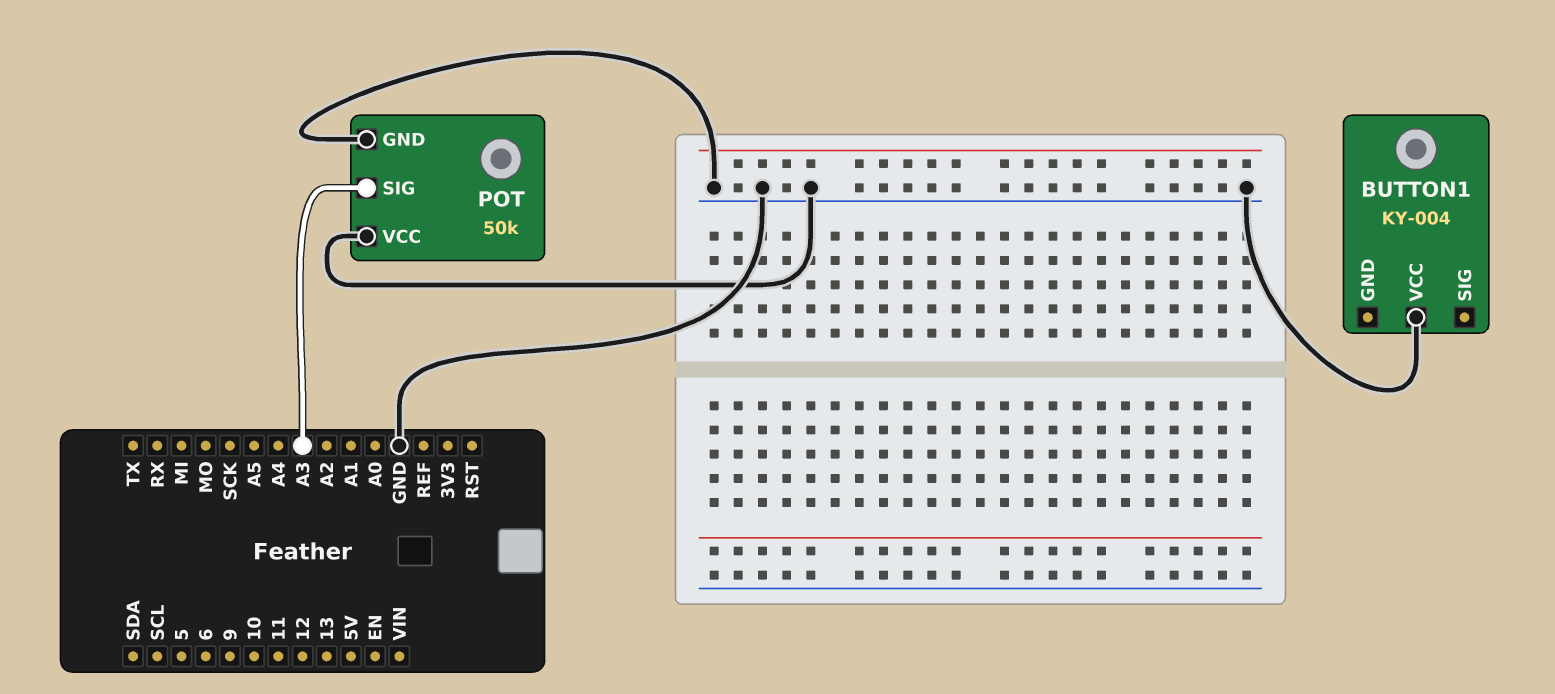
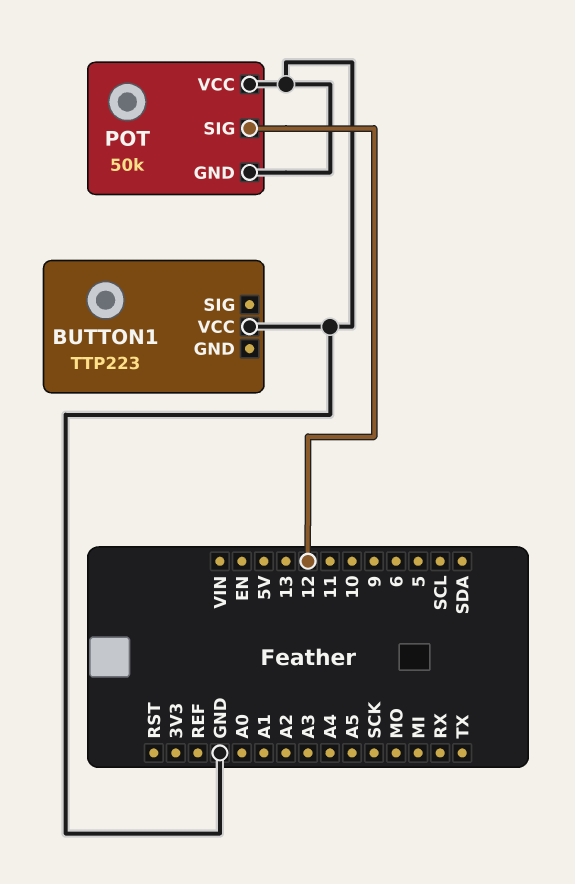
BUTTON1: KY-004 -> TTP223
POT pin SIG: A3 -> 12

